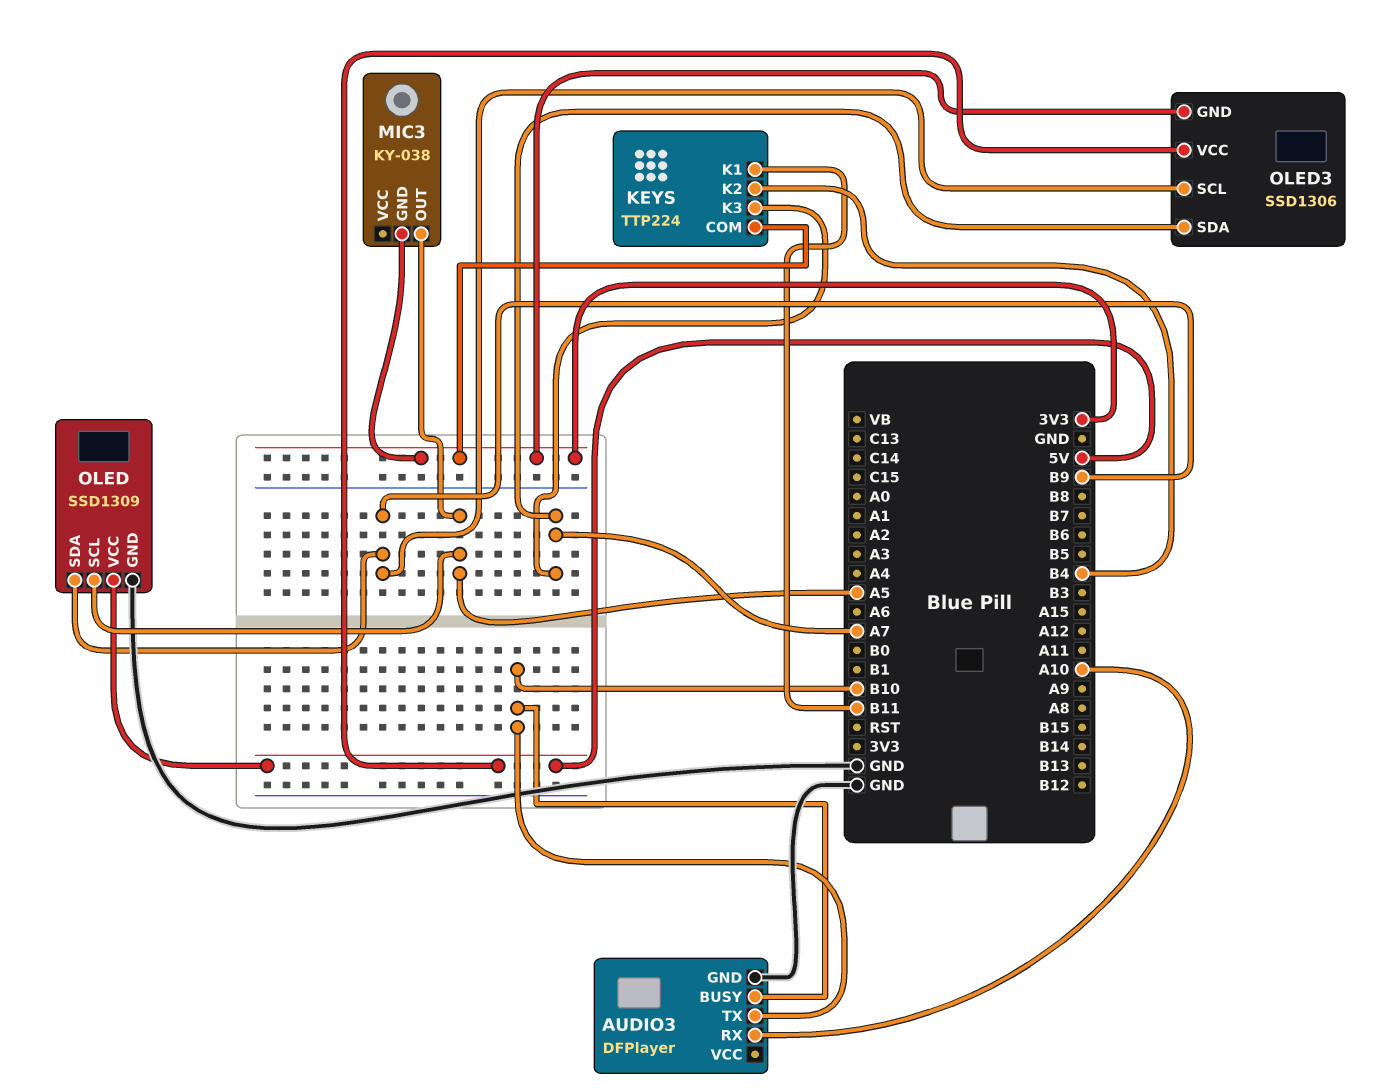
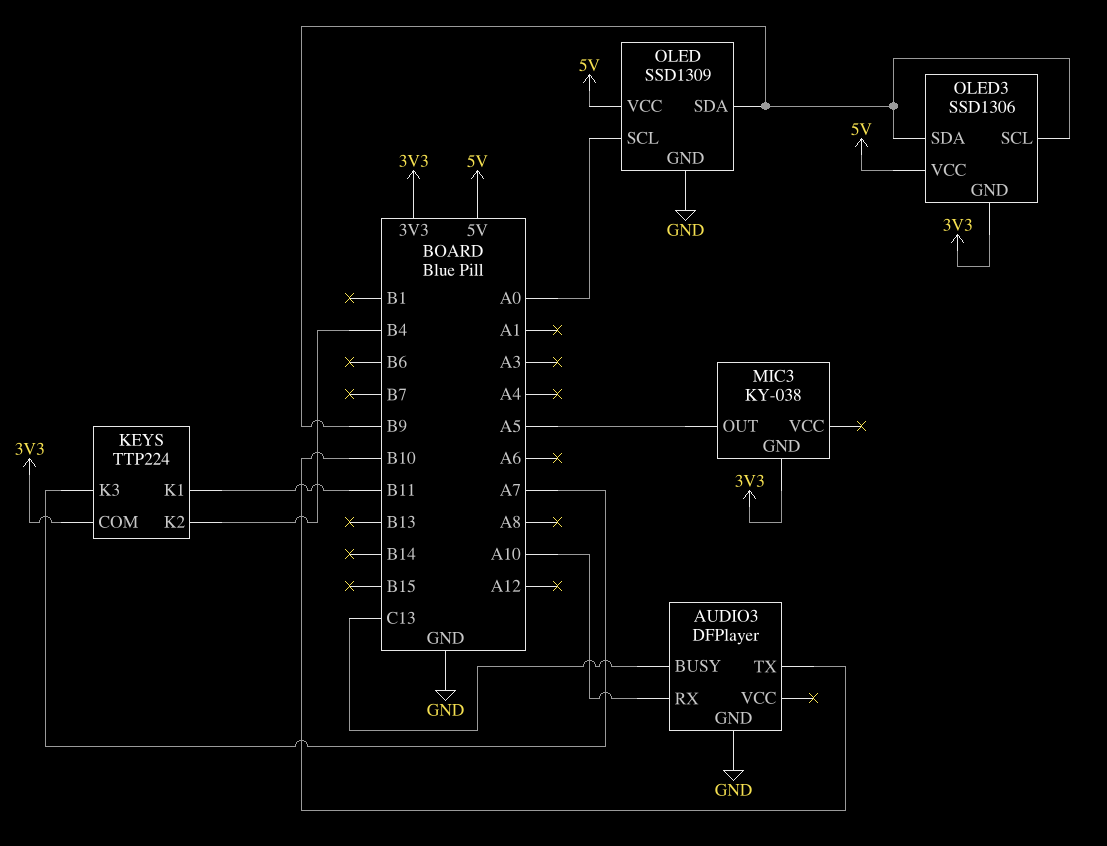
AUDIO3 pin BUSY: B10 -> C13
OLED pin SCL: A5 -> A0
OLED3 pin SDA: A7 -> B9

